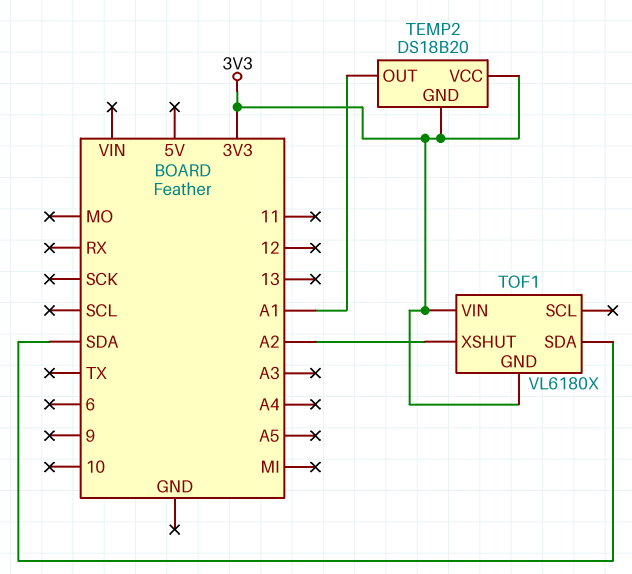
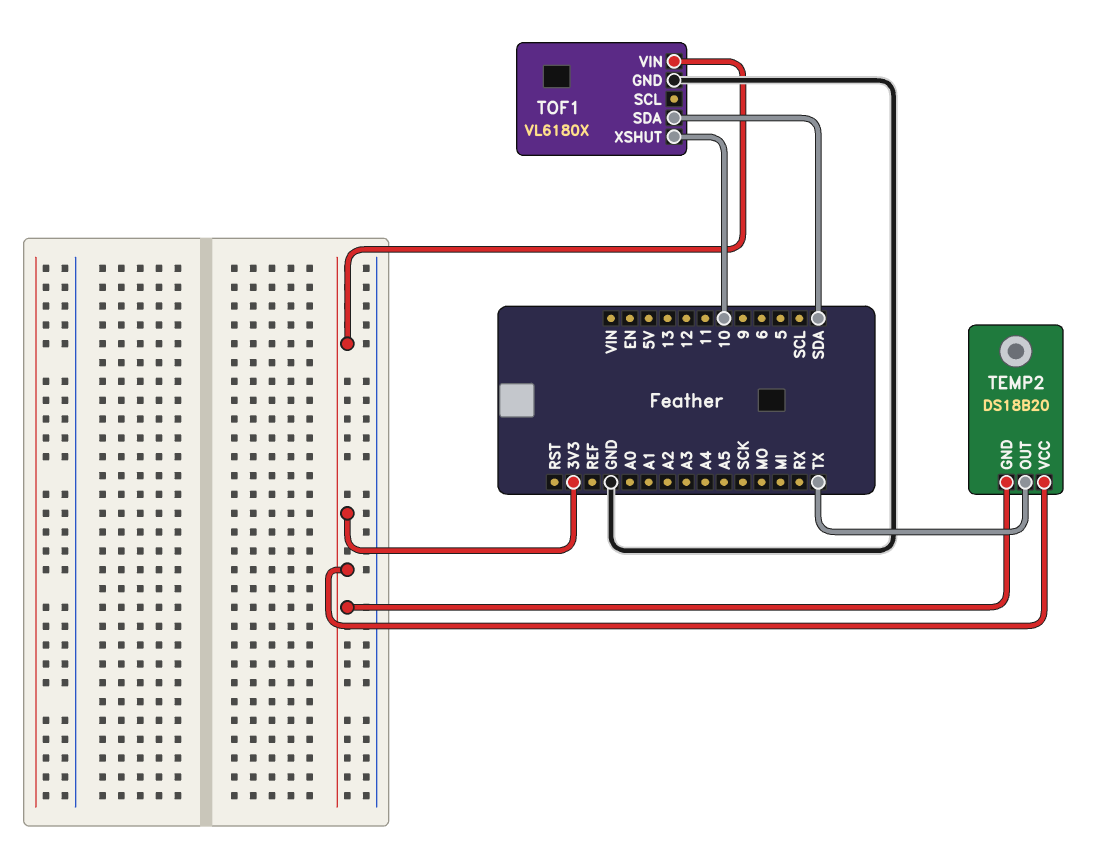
TEMP2 pin OUT: A1 -> TX
TOF1 pin GND: 3V3 -> GND
TOF1 pin XSHUT: A2 -> 10

